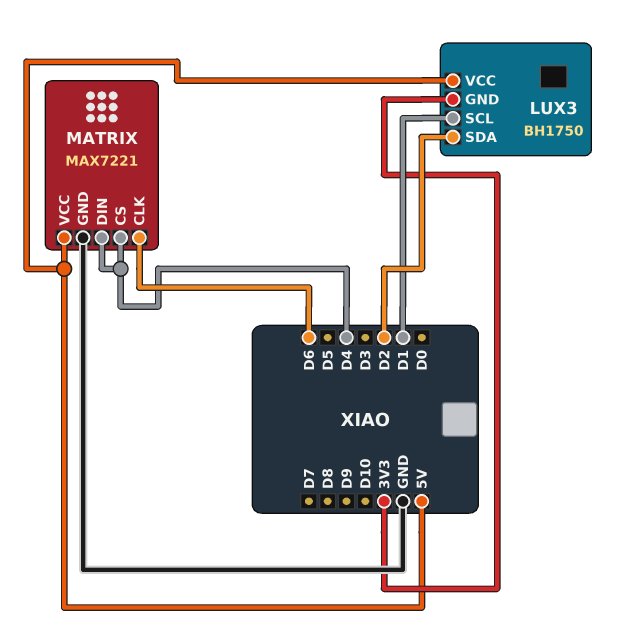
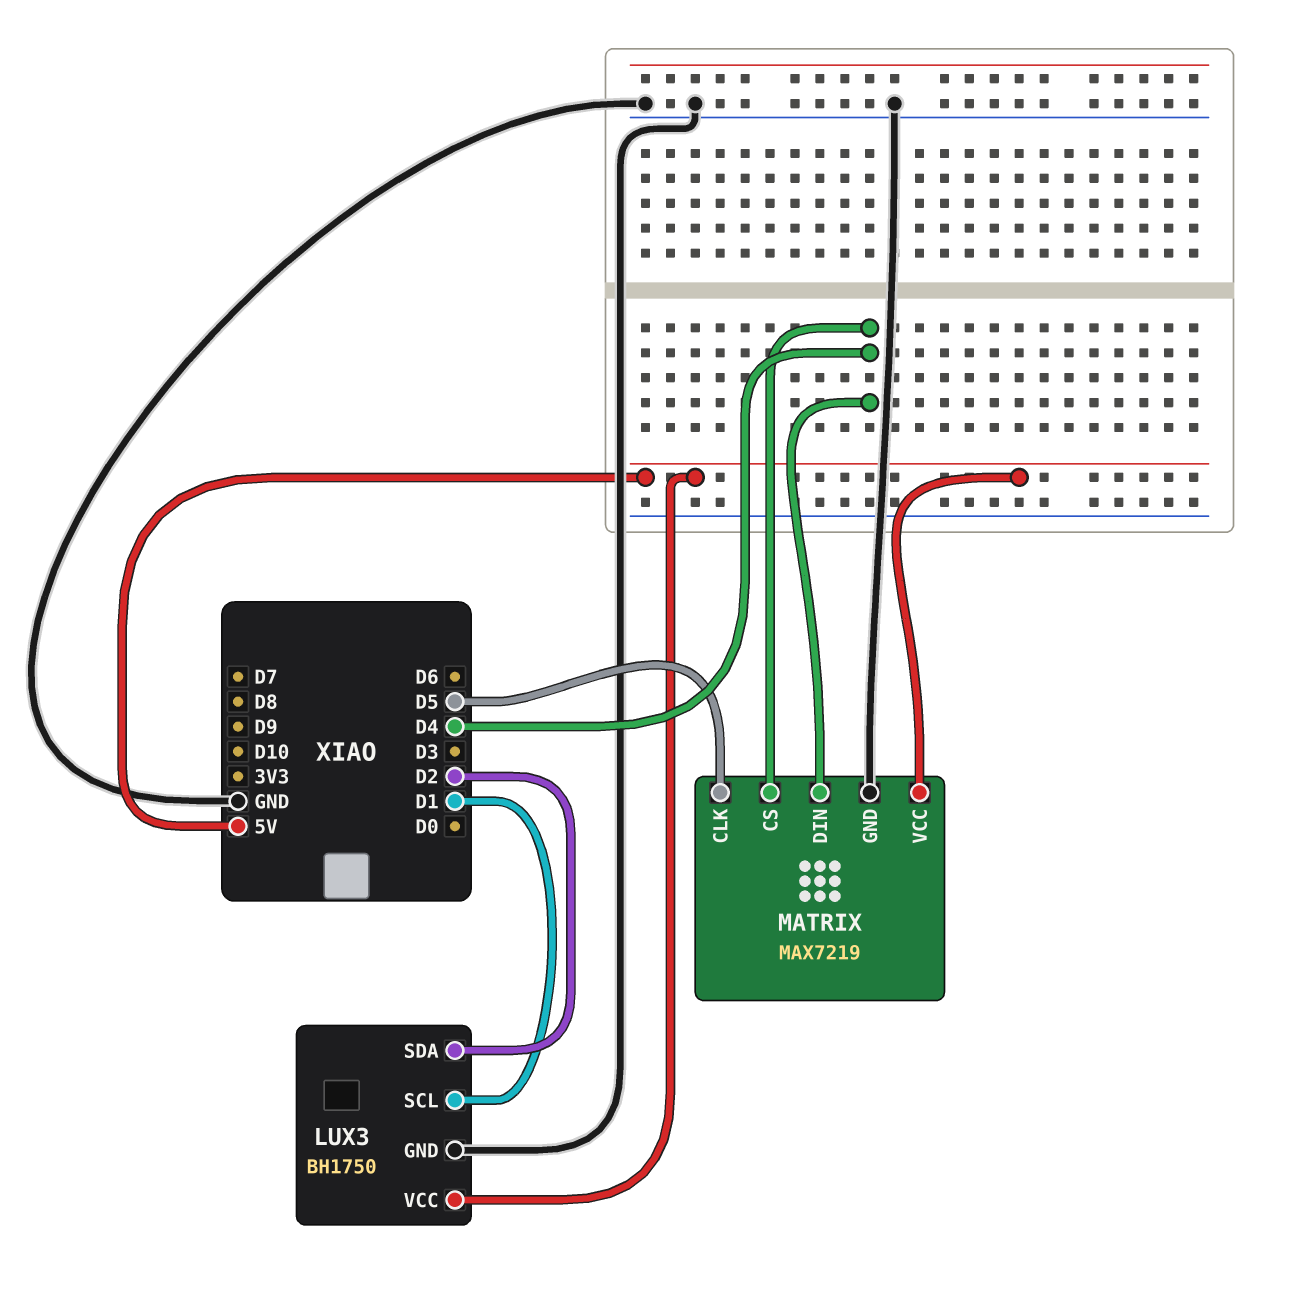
LUX3 pin GND: 3V3 -> GND
MATRIX: MAX7221 -> MAX7219
MATRIX pin CLK: D6 -> D5

